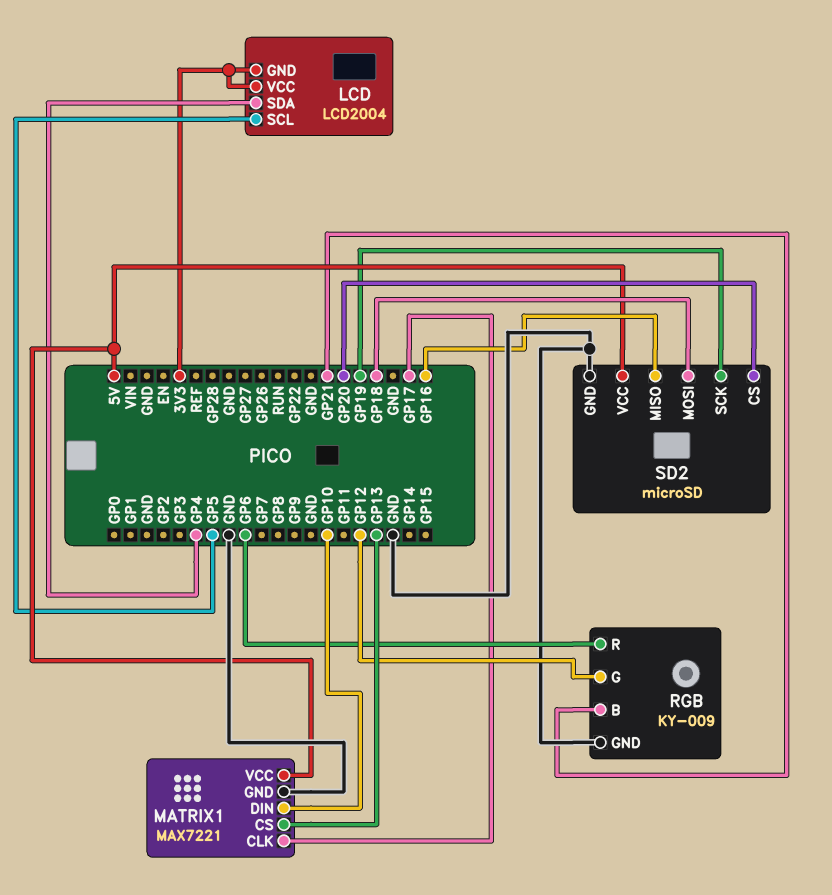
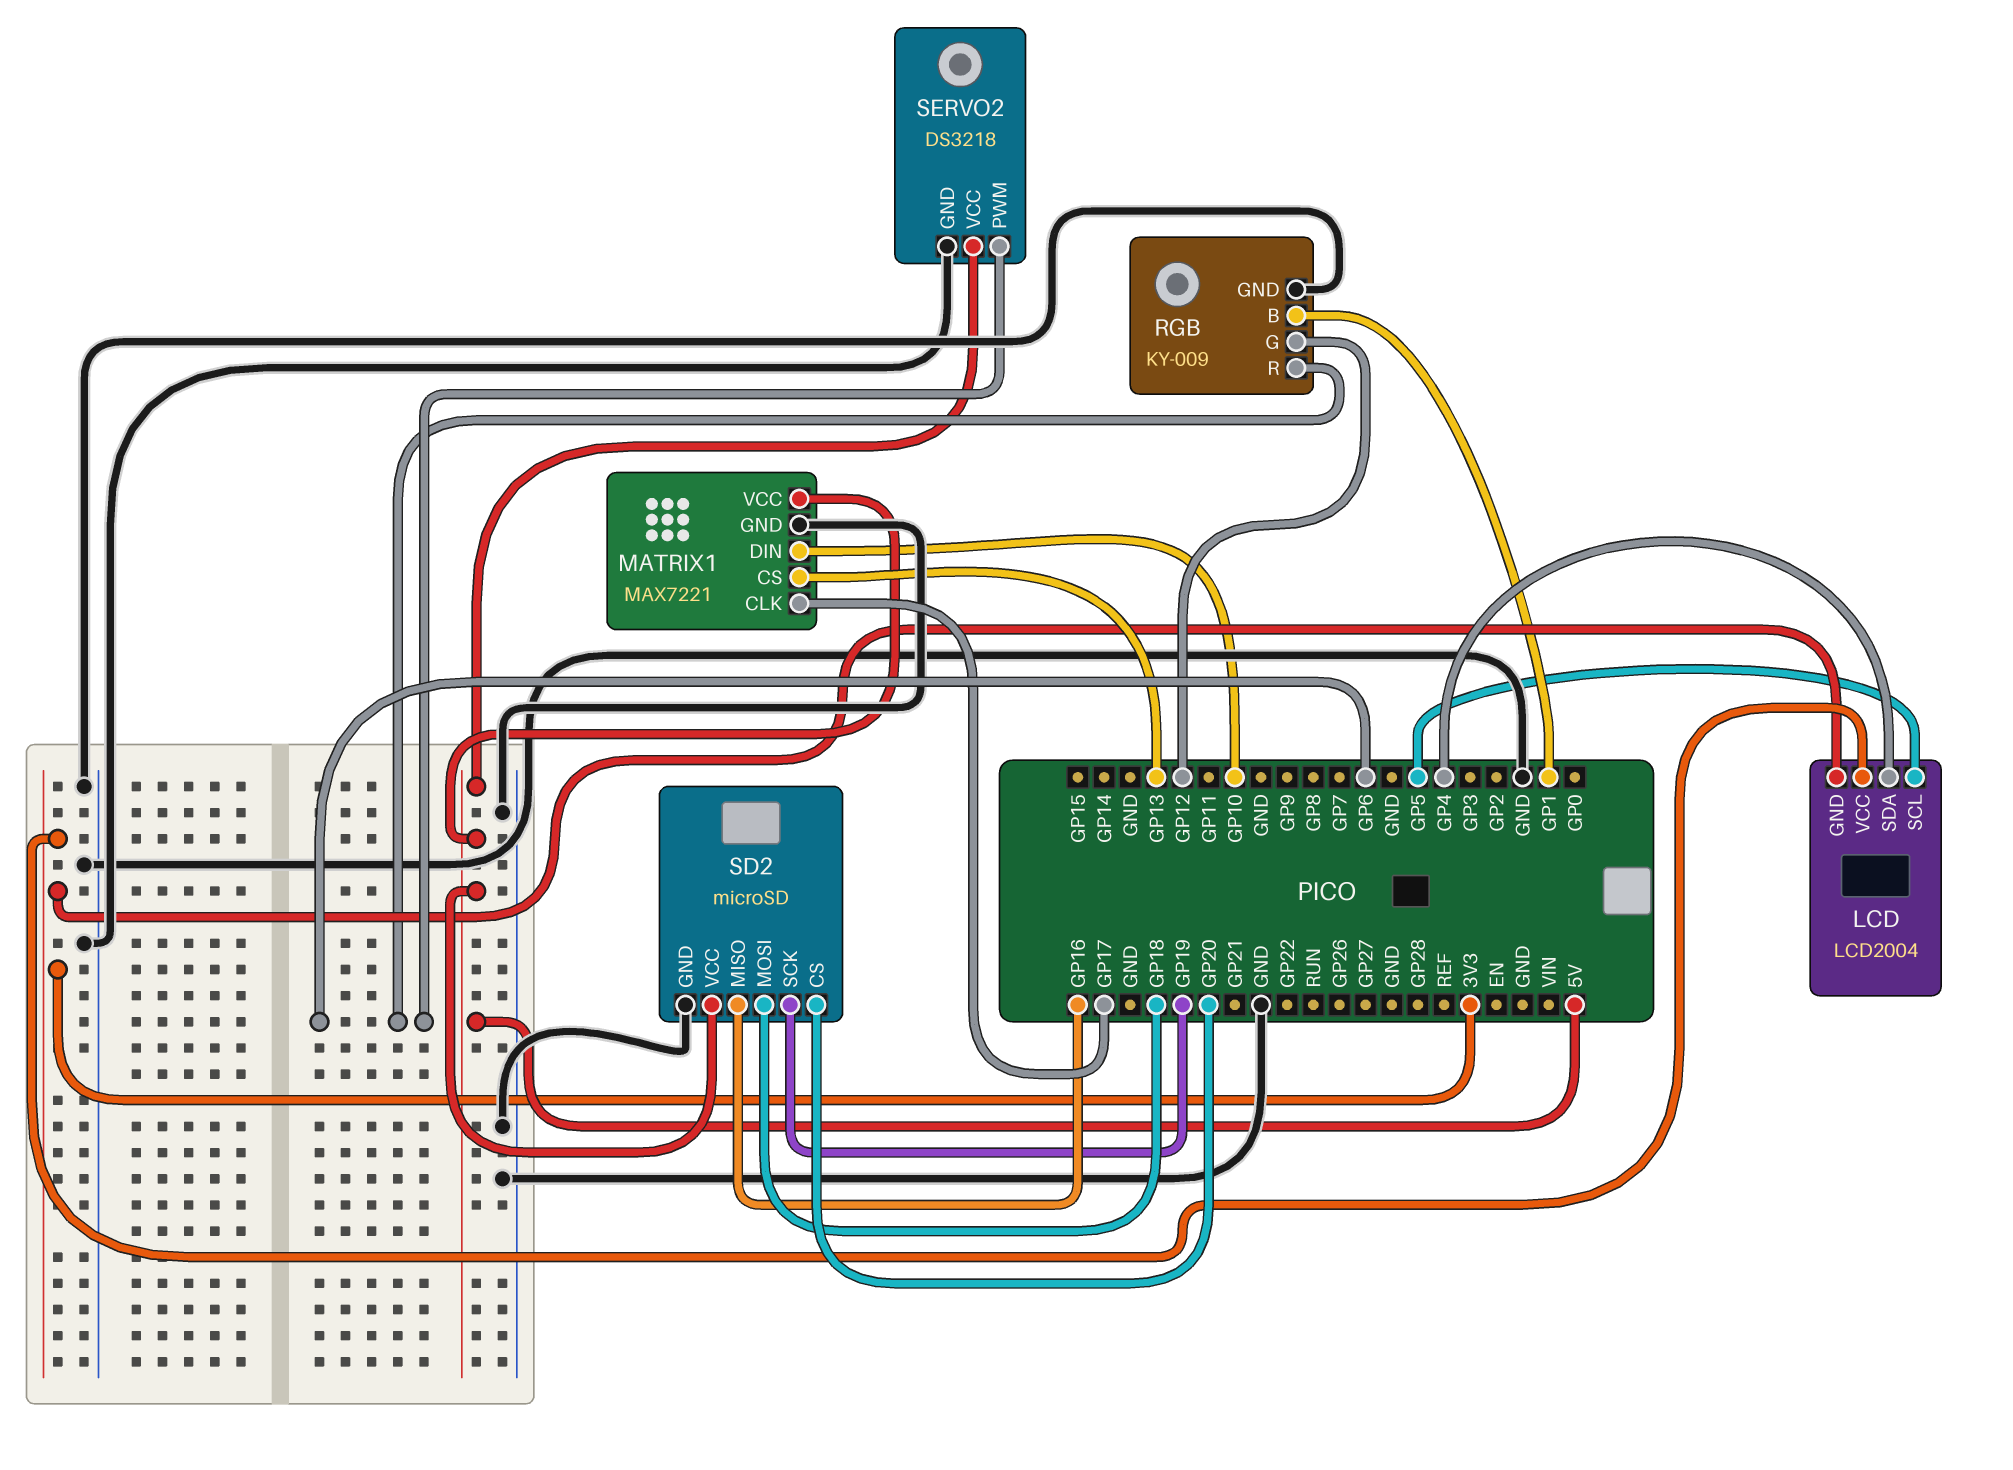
RGB pin B: GP21 -> GP1
SERVO2: none -> DS3218
SERVO2 pin GND: none -> GND
SERVO2 pin PWM: none -> GP6
SERVO2 pin VCC: none -> 5V

